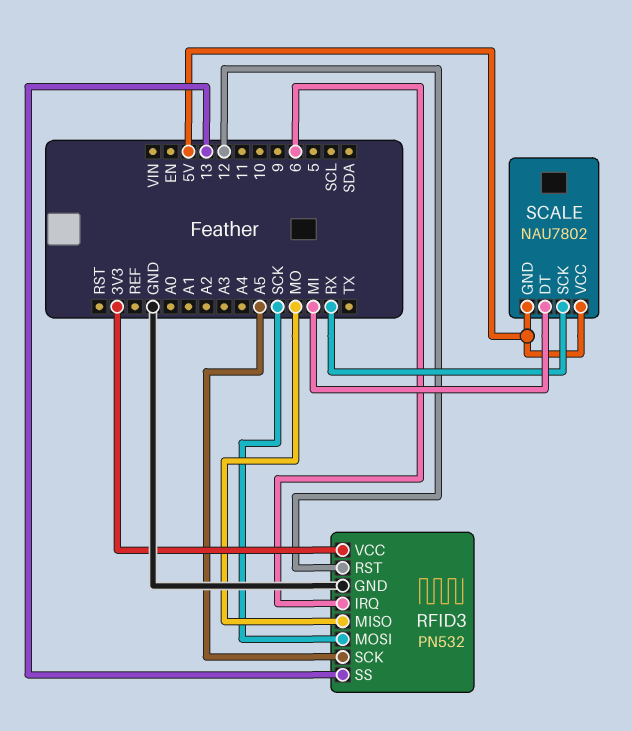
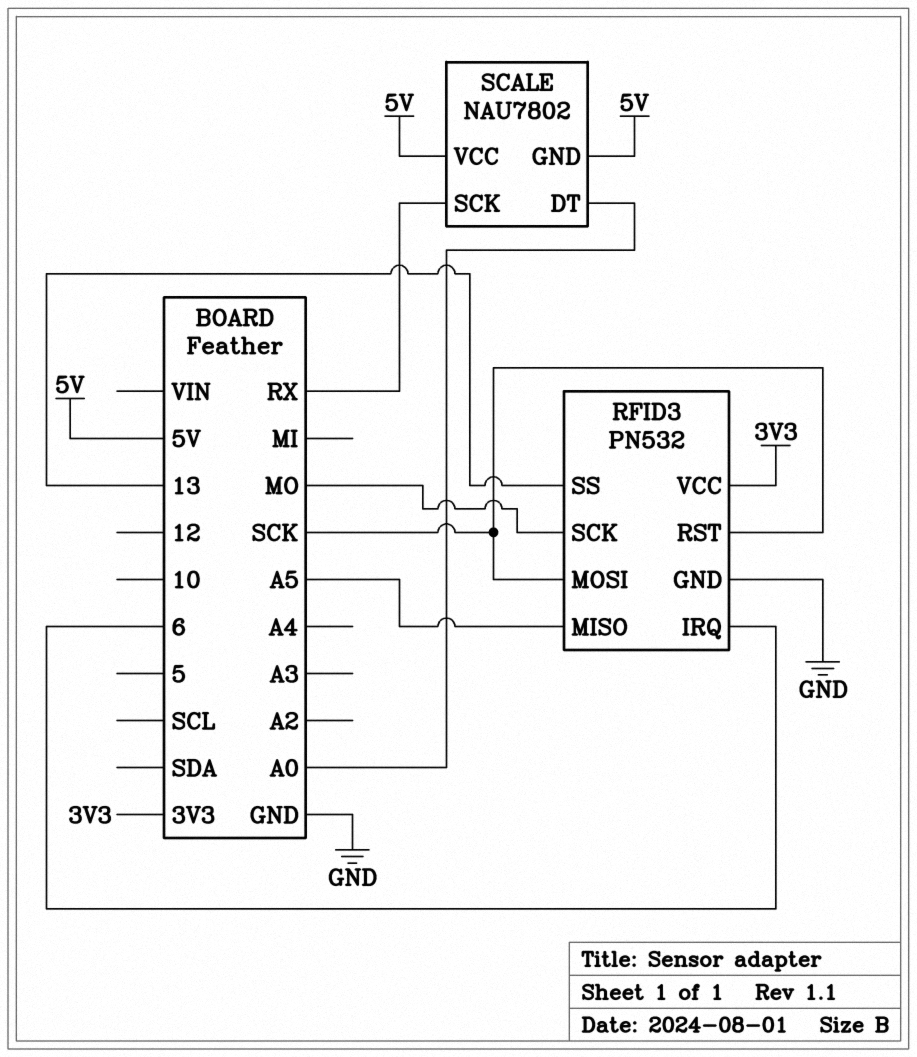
RFID3 pin MISO: MO -> A5
RFID3 pin RST: 12 -> SCK
RFID3 pin SCK: A5 -> MO
SCALE pin DT: MI -> A0

